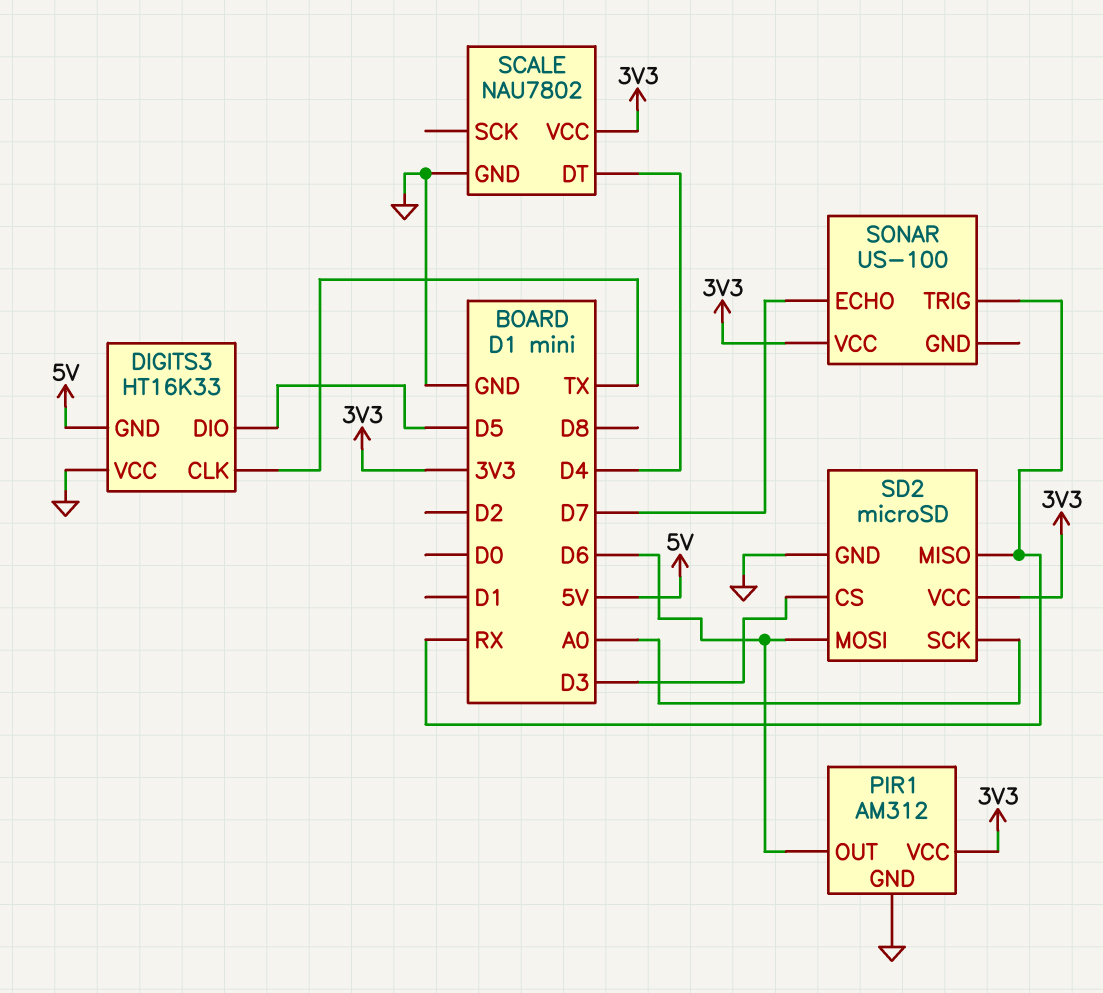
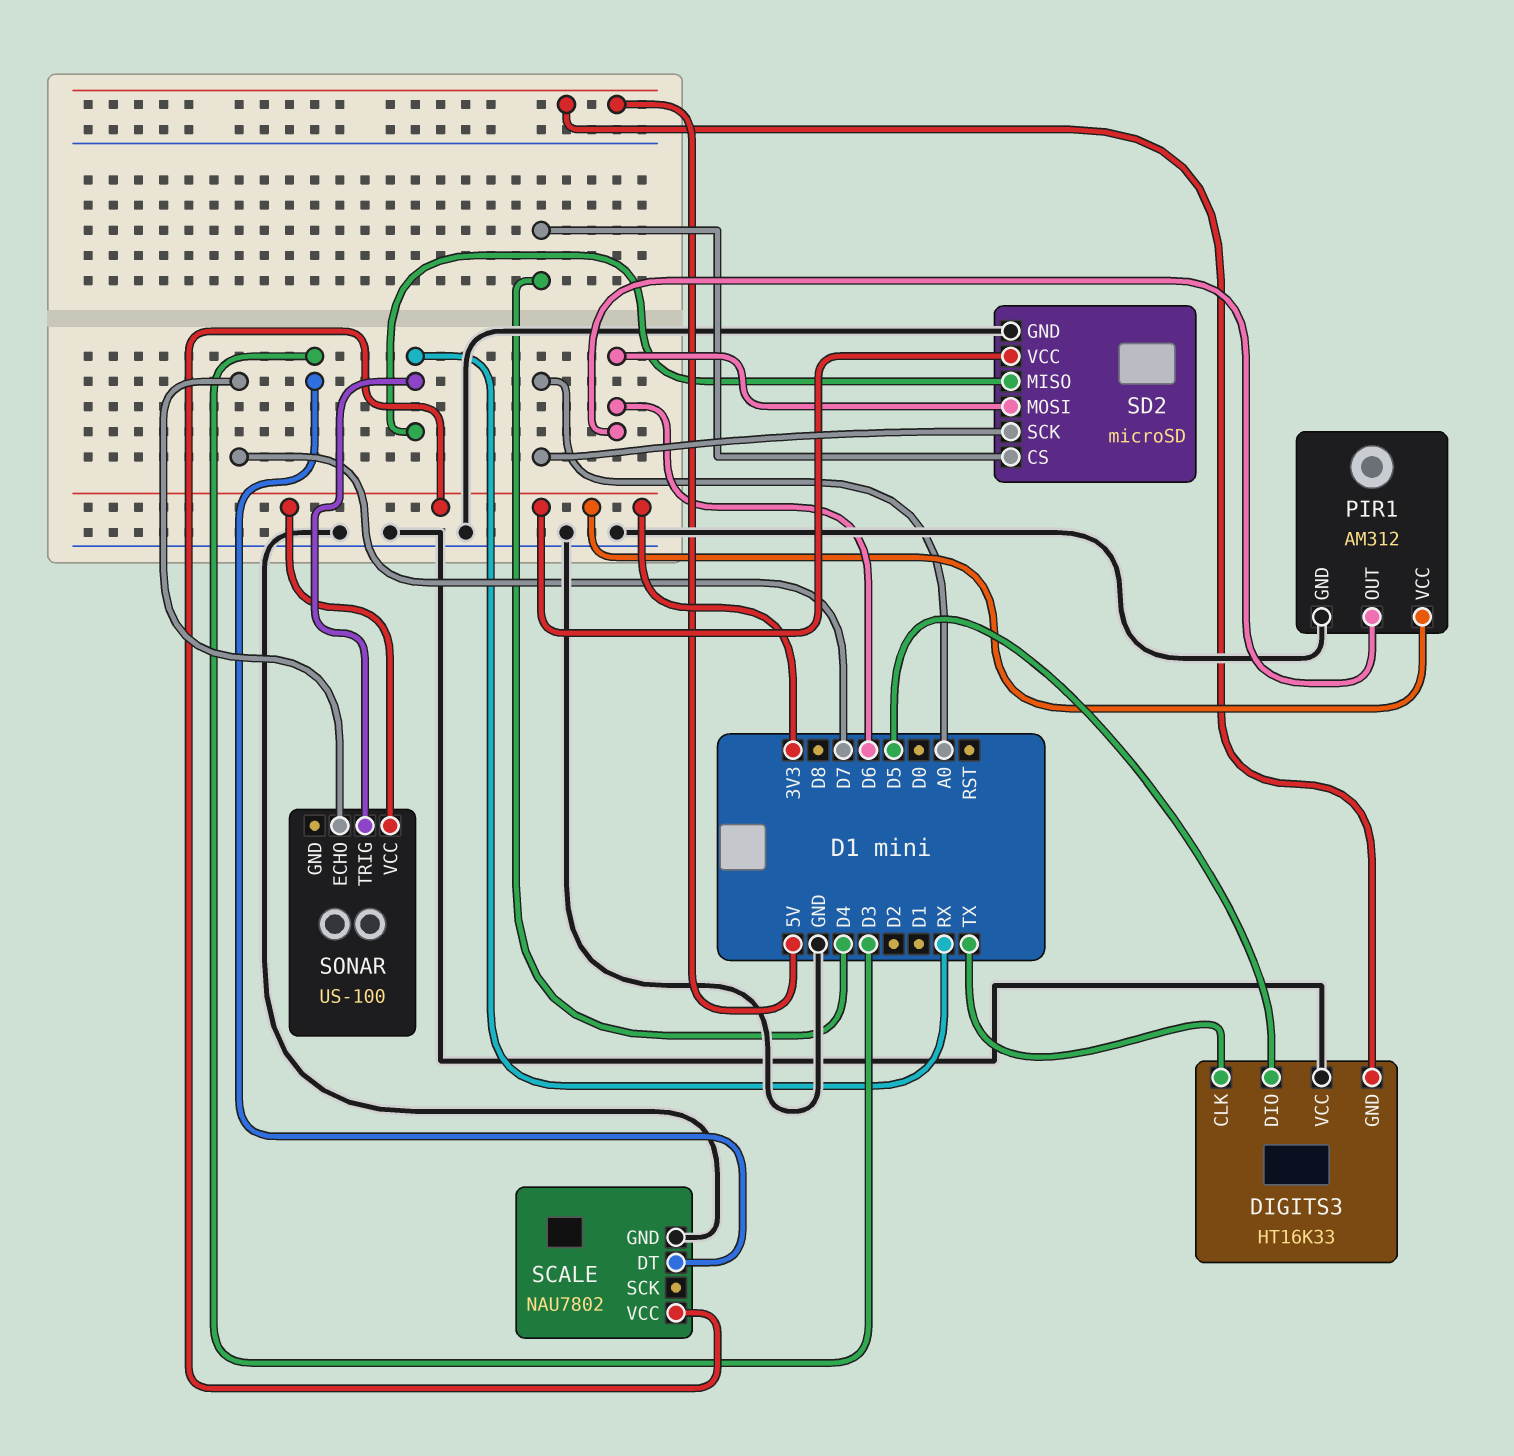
SCALE pin DT: D4 -> D3
SD2 pin CS: D3 -> D4

